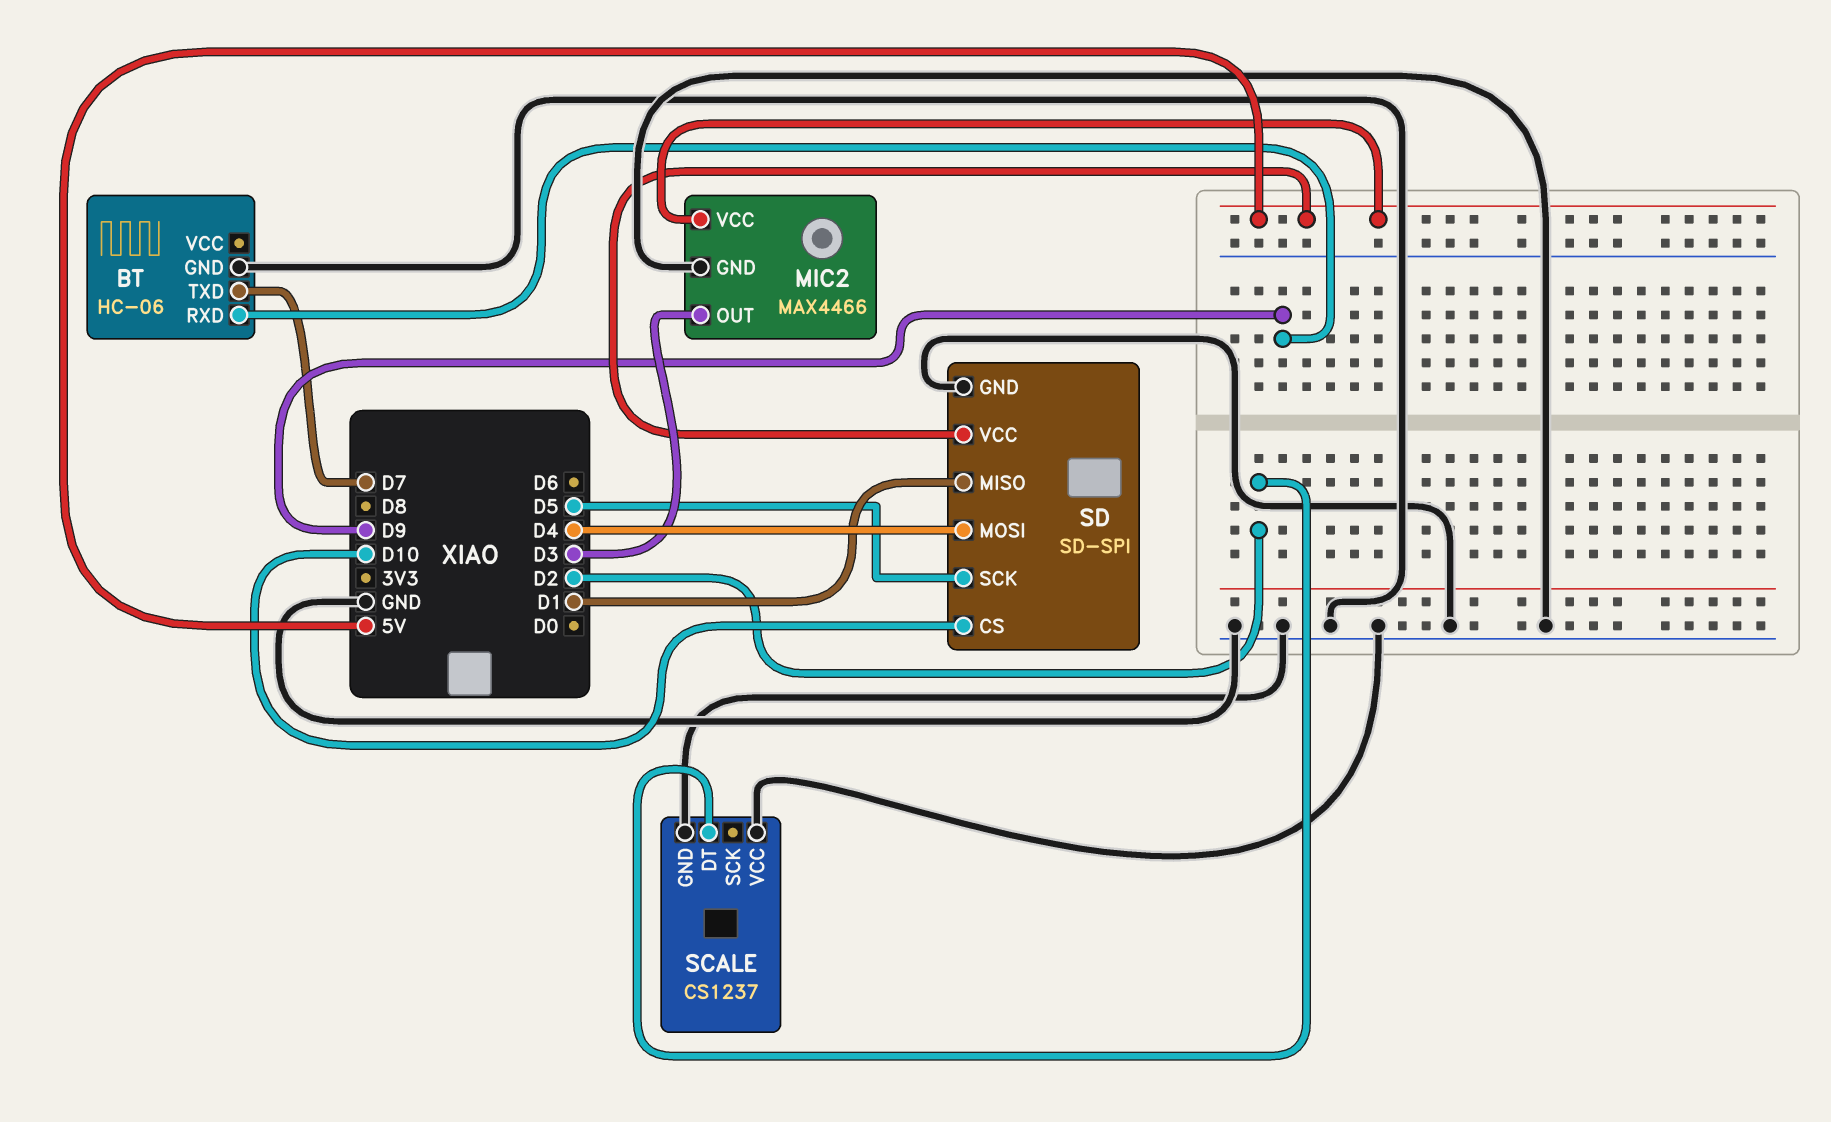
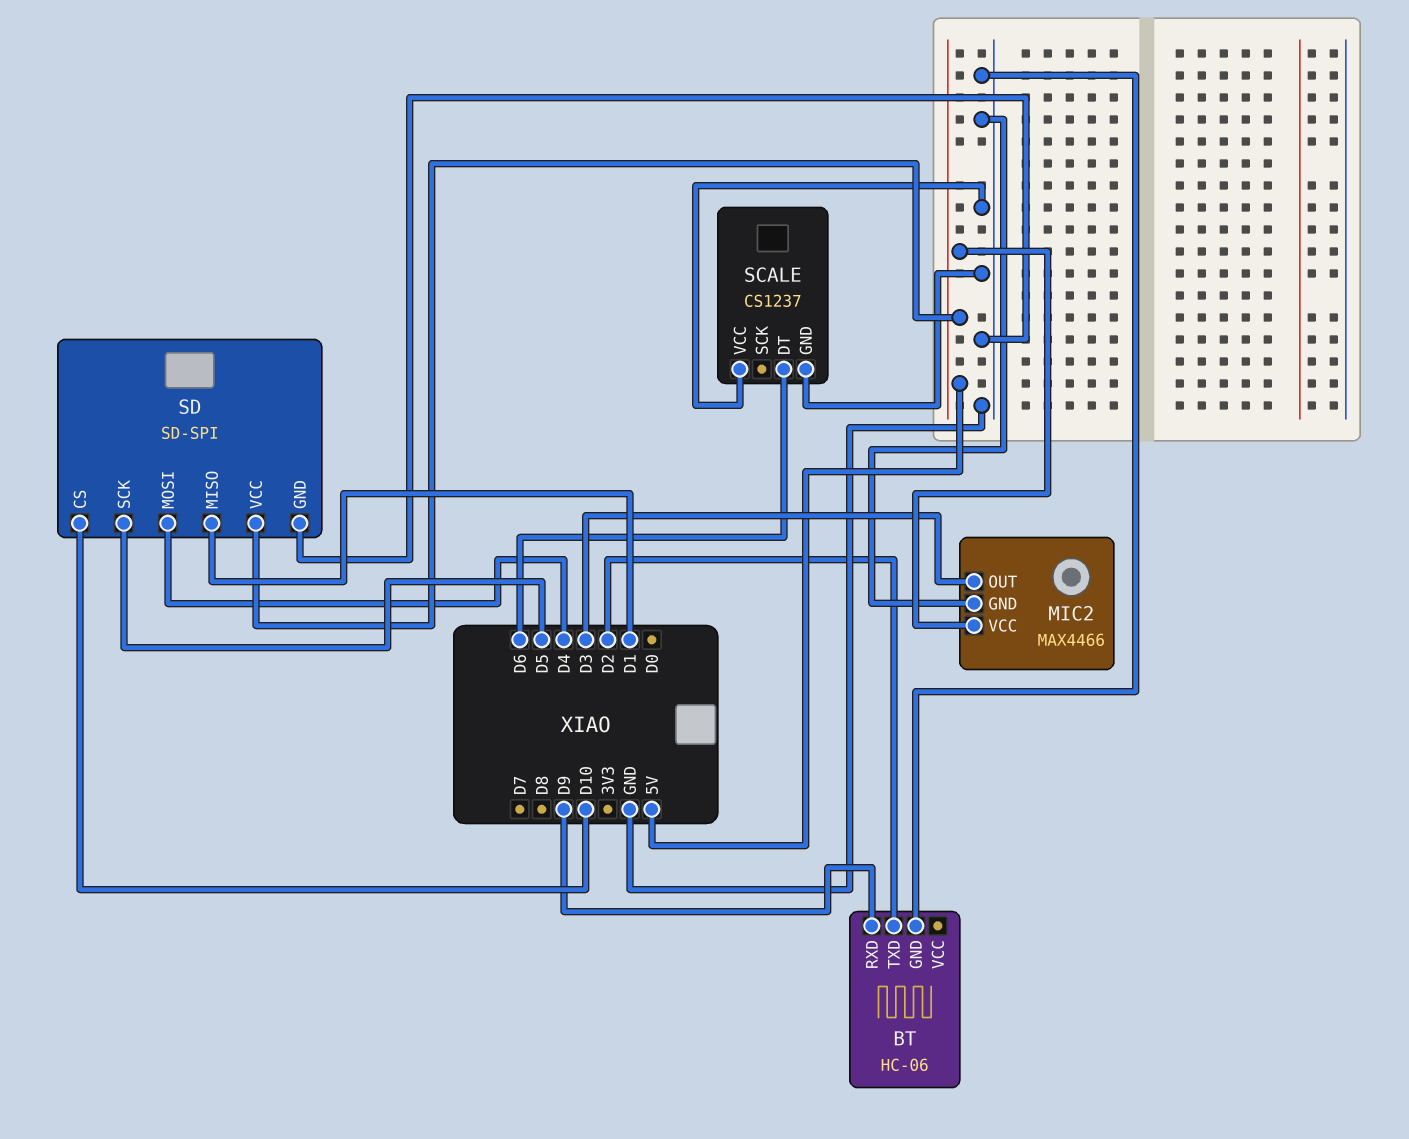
BT pin TXD: D7 -> D2
SCALE pin DT: D2 -> D6

